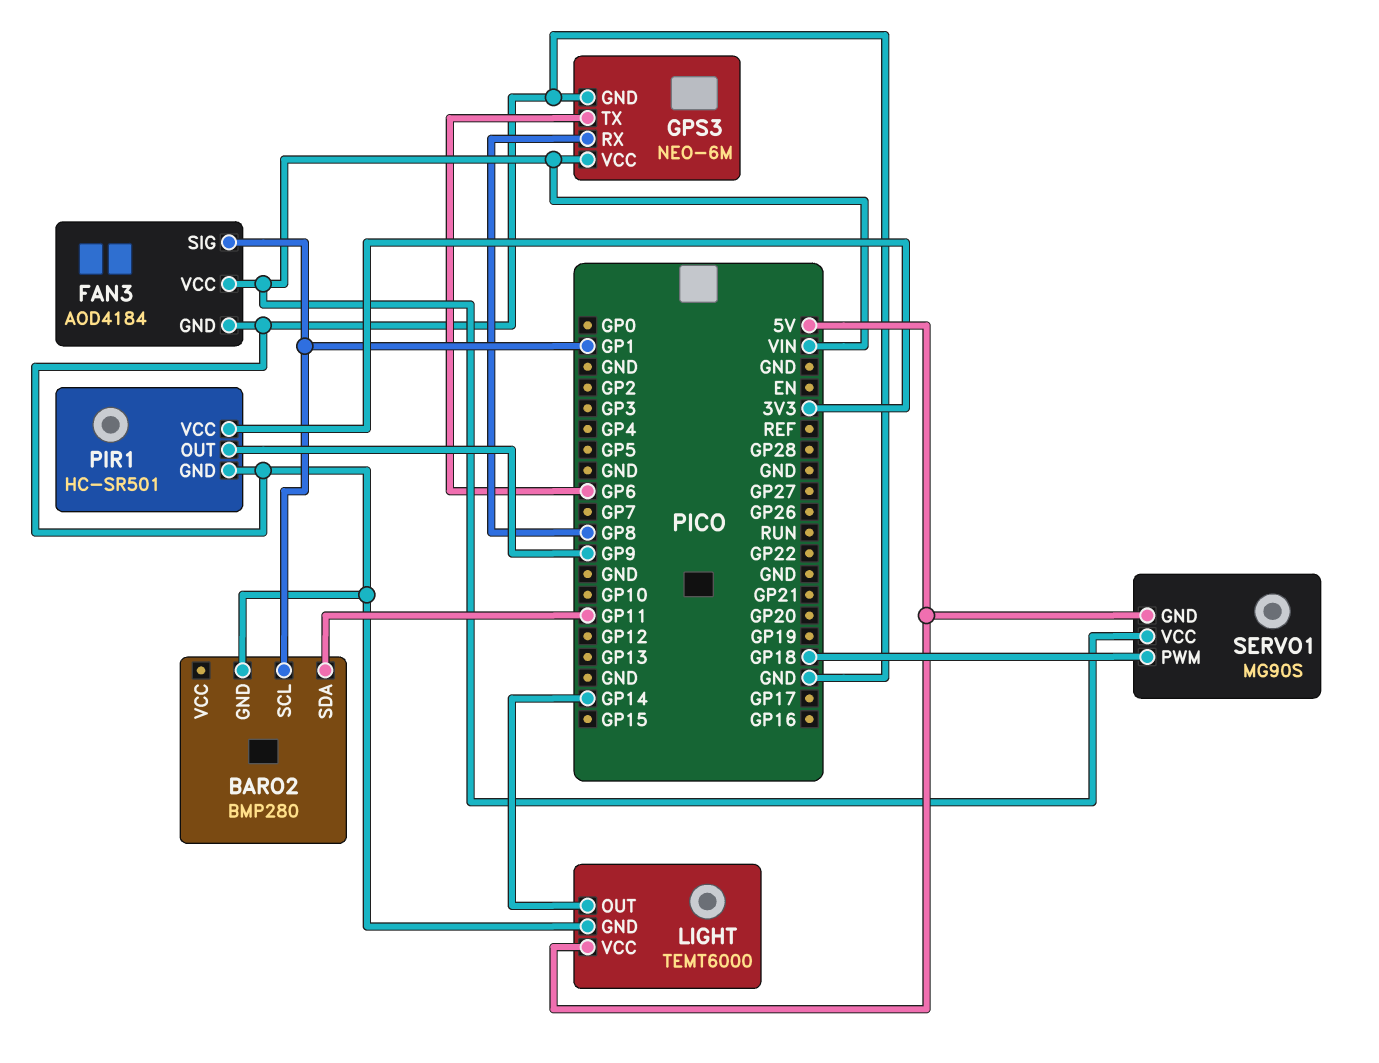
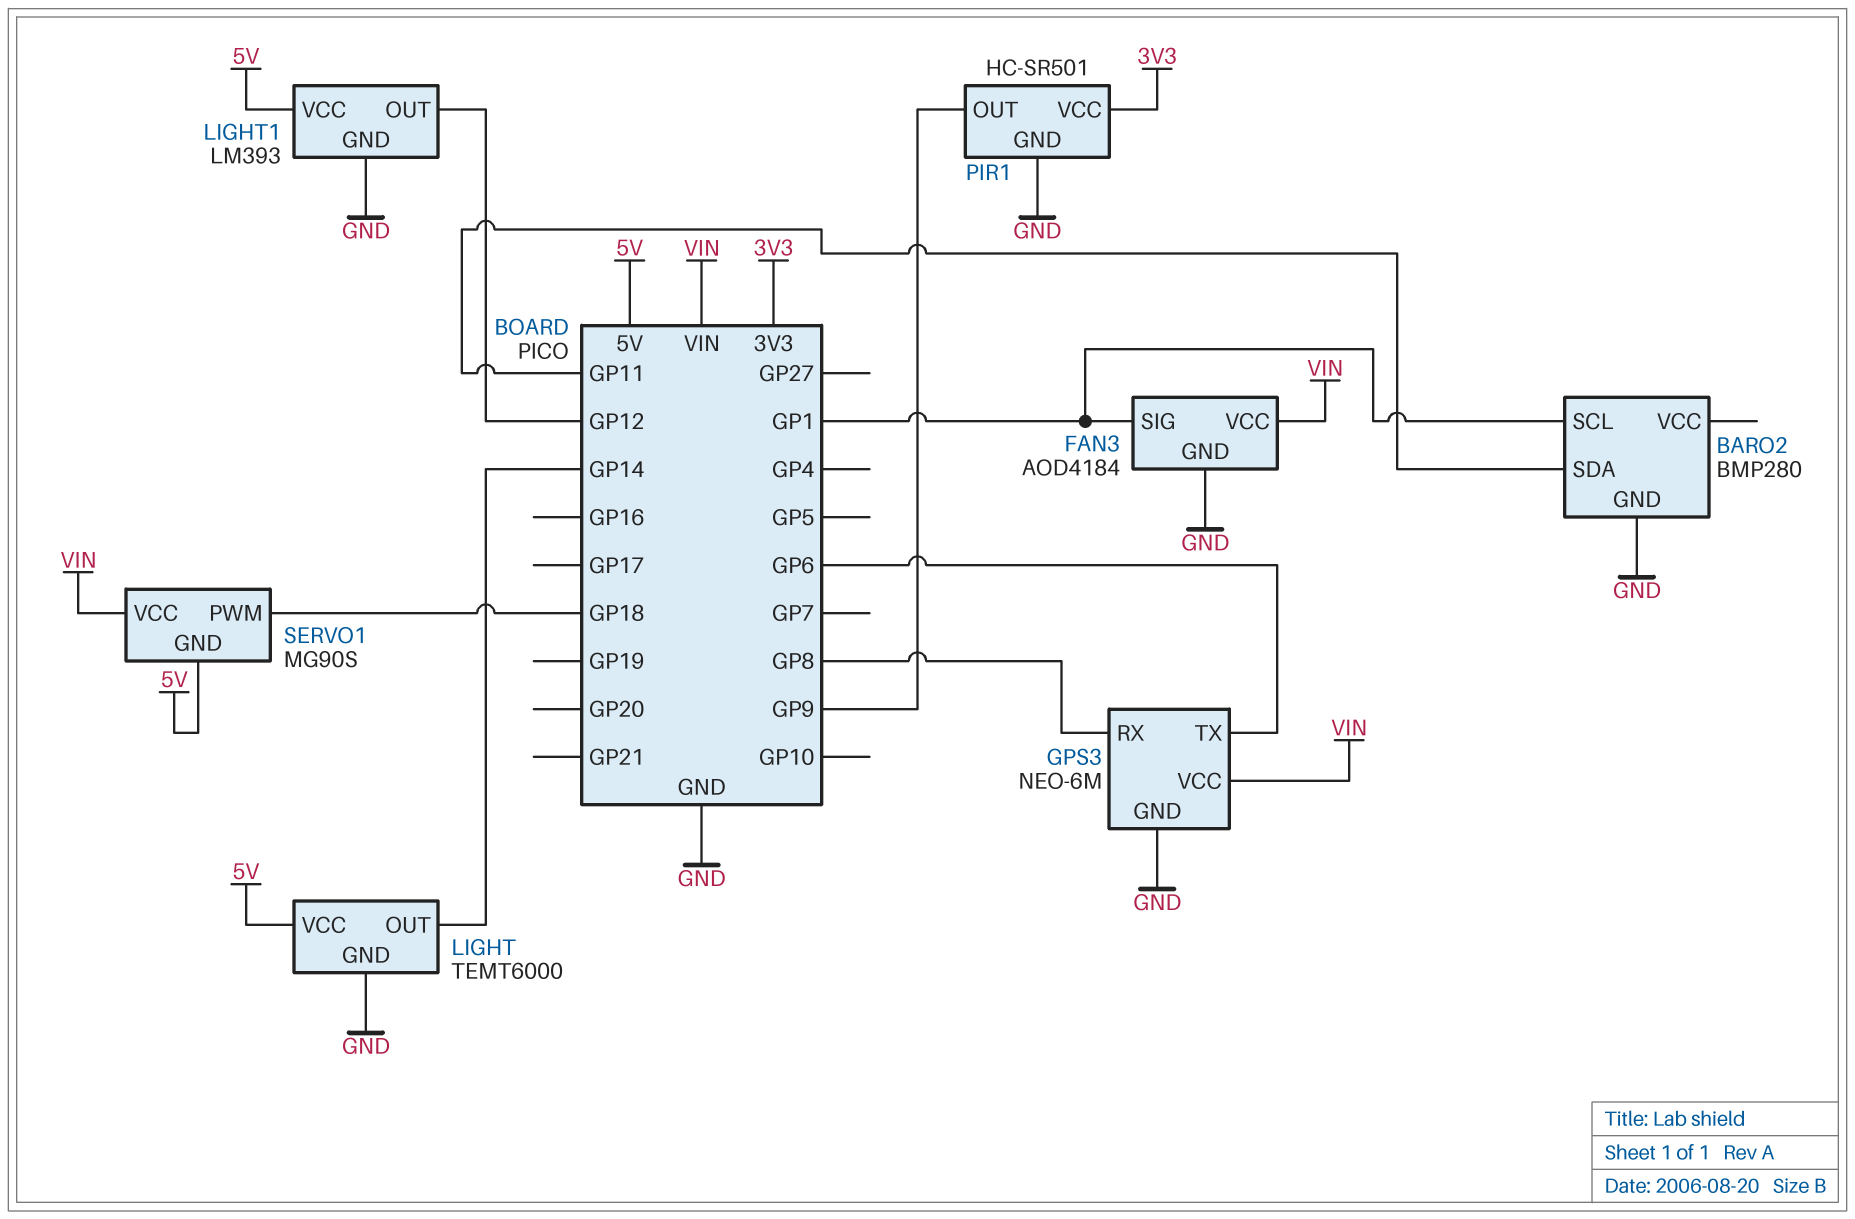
LIGHT1: none -> LM393
LIGHT1 pin GND: none -> GND
LIGHT1 pin OUT: none -> GP12
LIGHT1 pin VCC: none -> 5V

